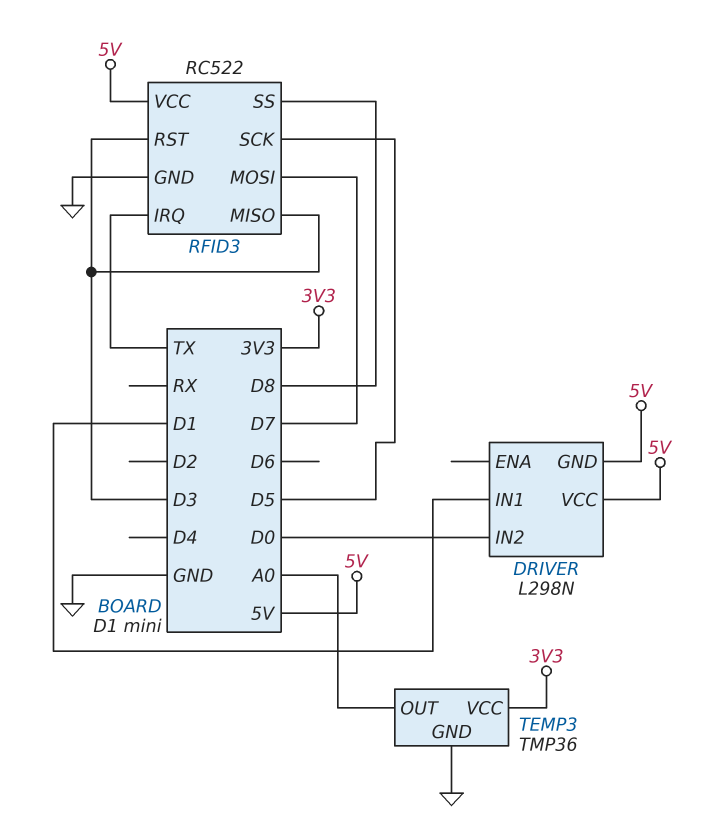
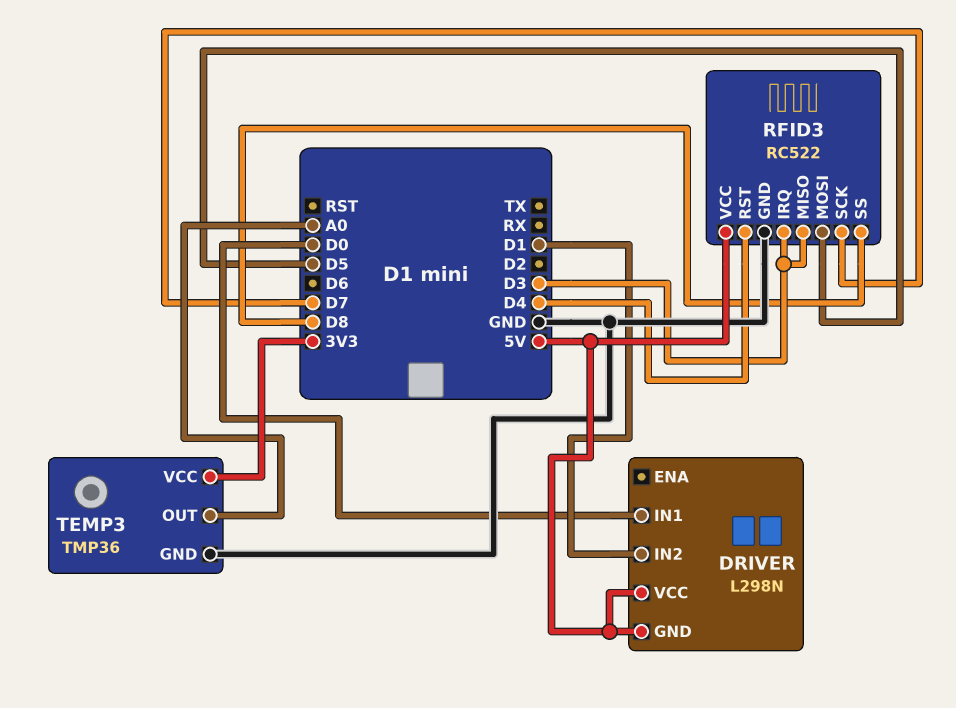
DRIVER pin IN1: D1 -> D0
DRIVER pin IN2: D0 -> D1
RFID3 pin IRQ: TX -> D3
RFID3 pin MOSI: D7 -> D5
RFID3 pin RST: D3 -> D4
RFID3 pin SCK: D5 -> D7

